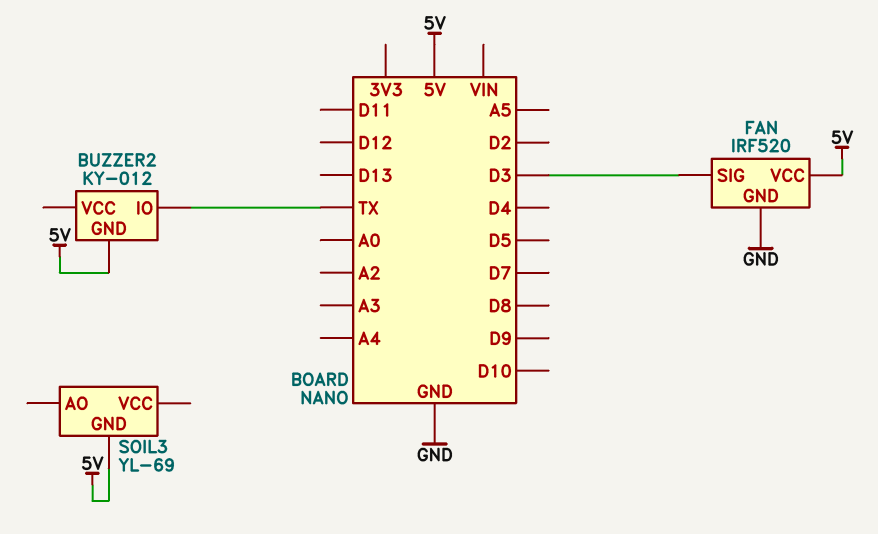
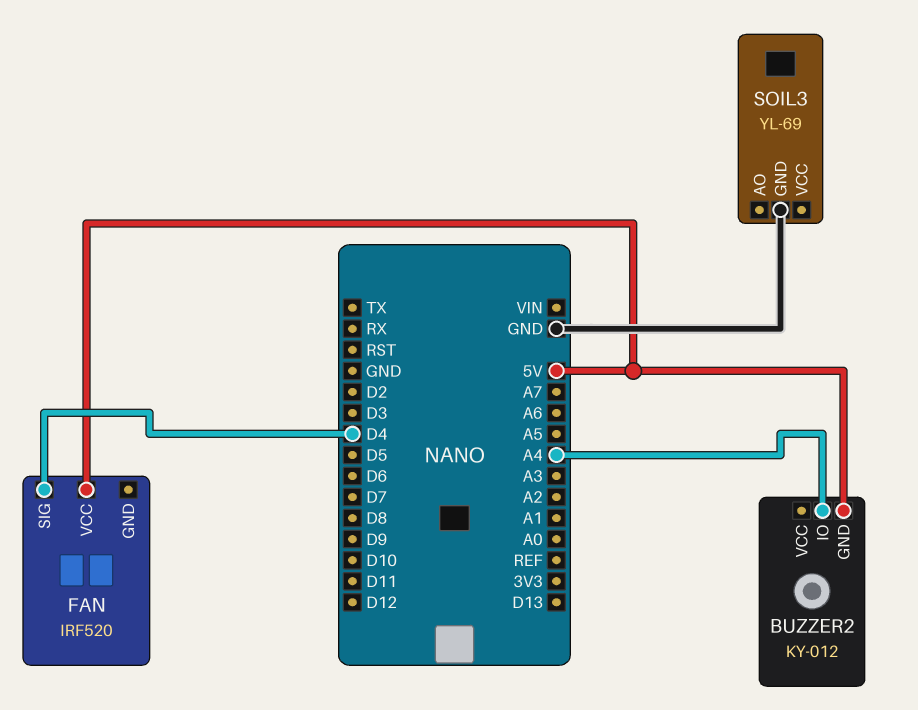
BUZZER2 pin IO: TX -> A4
FAN pin GND: GND -> none
FAN pin SIG: D3 -> D4
SOIL3 pin GND: 5V -> GND

